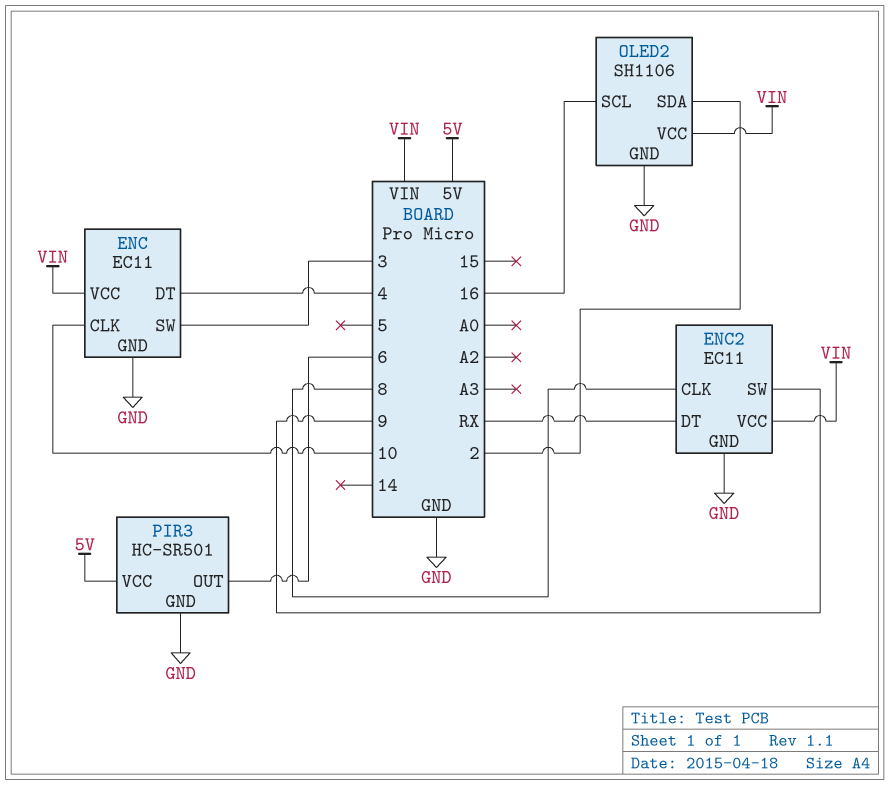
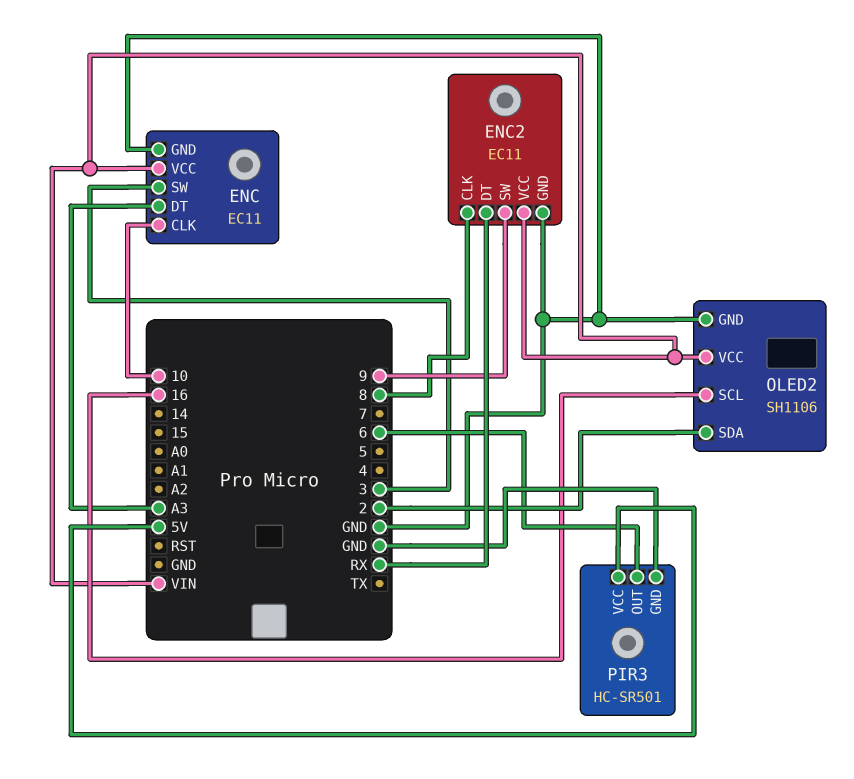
ENC pin DT: 4 -> A3

